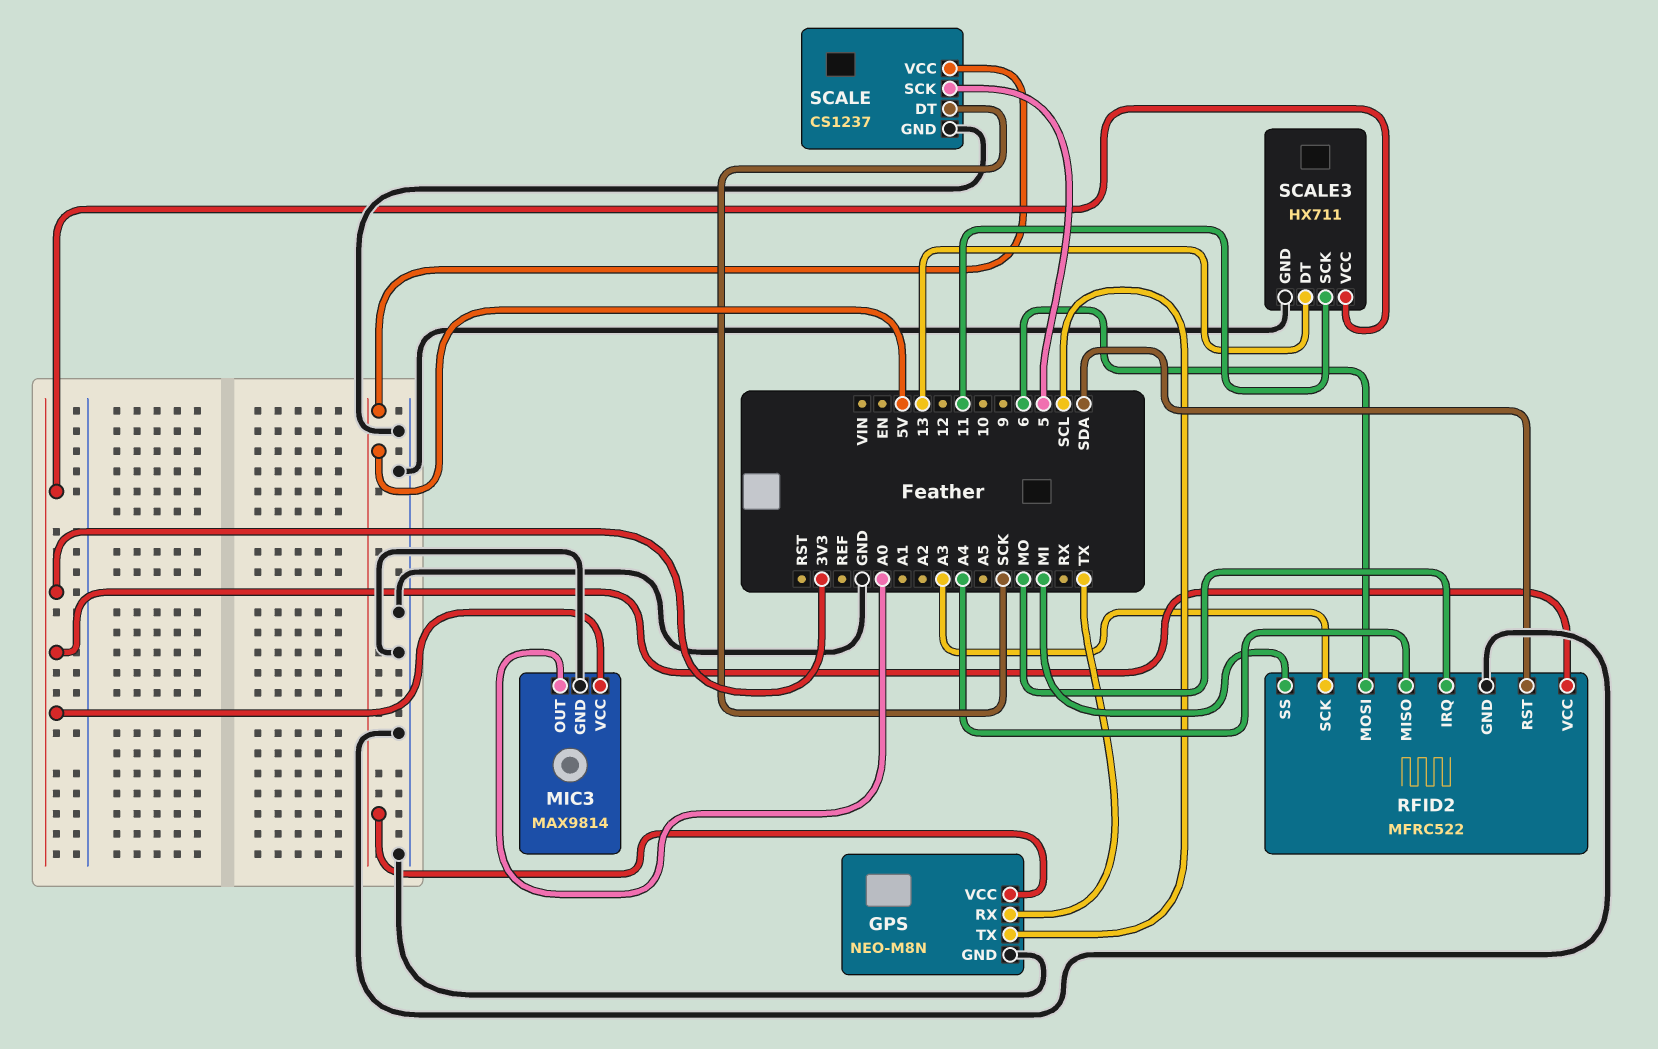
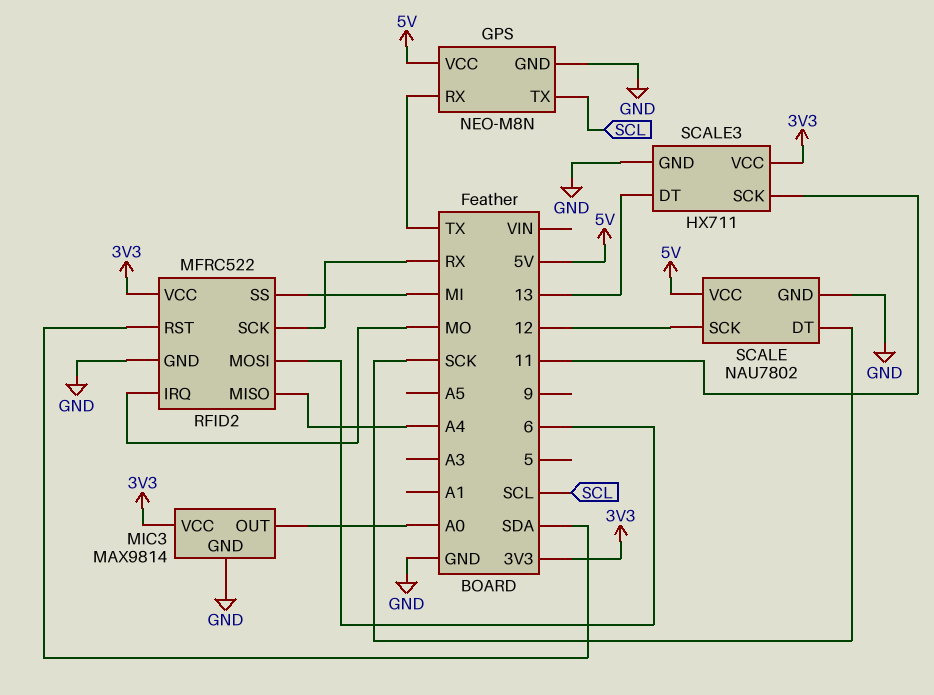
RFID2 pin SCK: A3 -> RX
SCALE: CS1237 -> NAU7802
SCALE pin SCK: 5 -> 12

